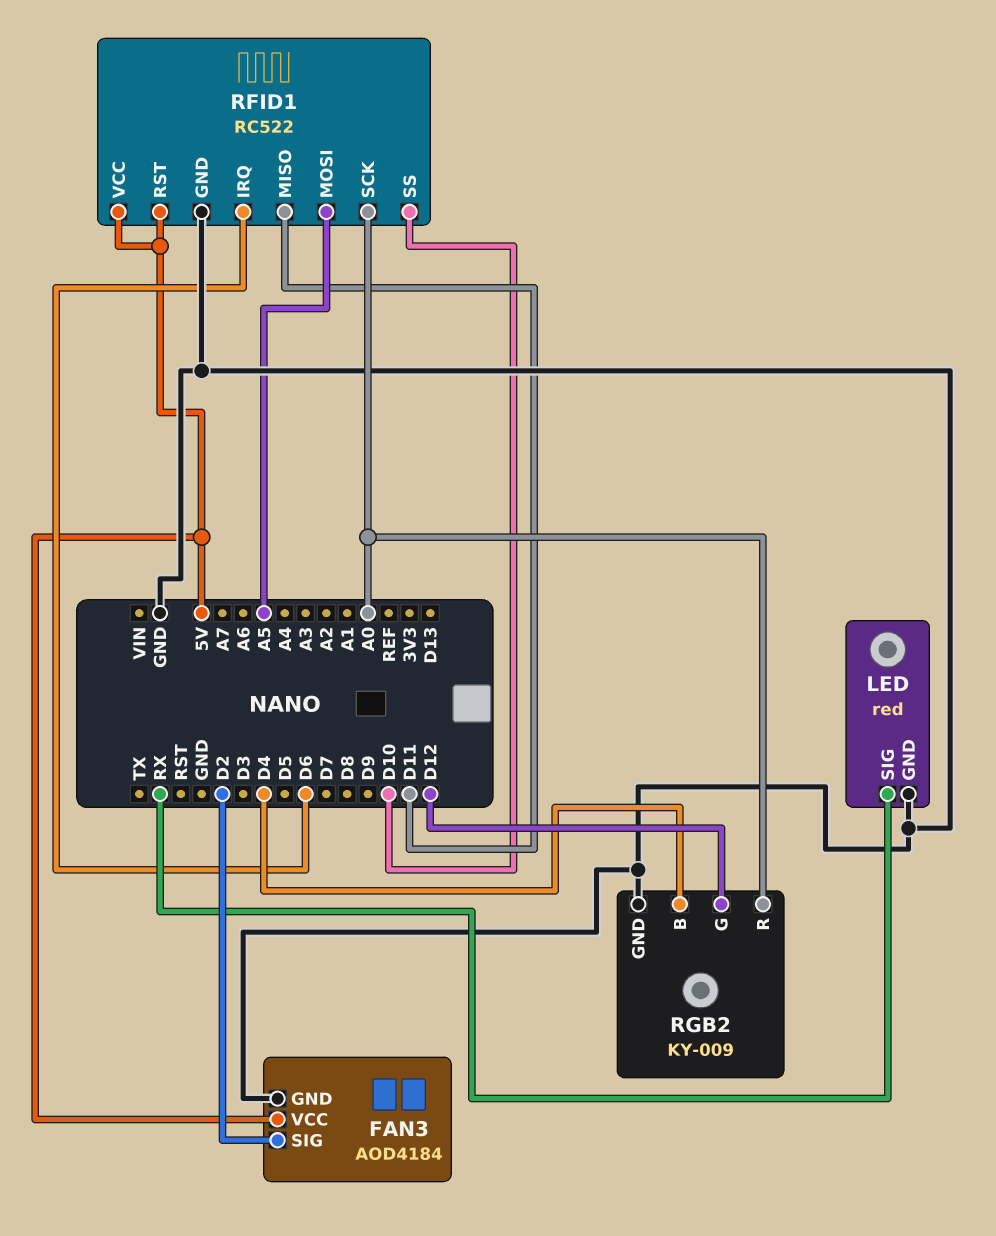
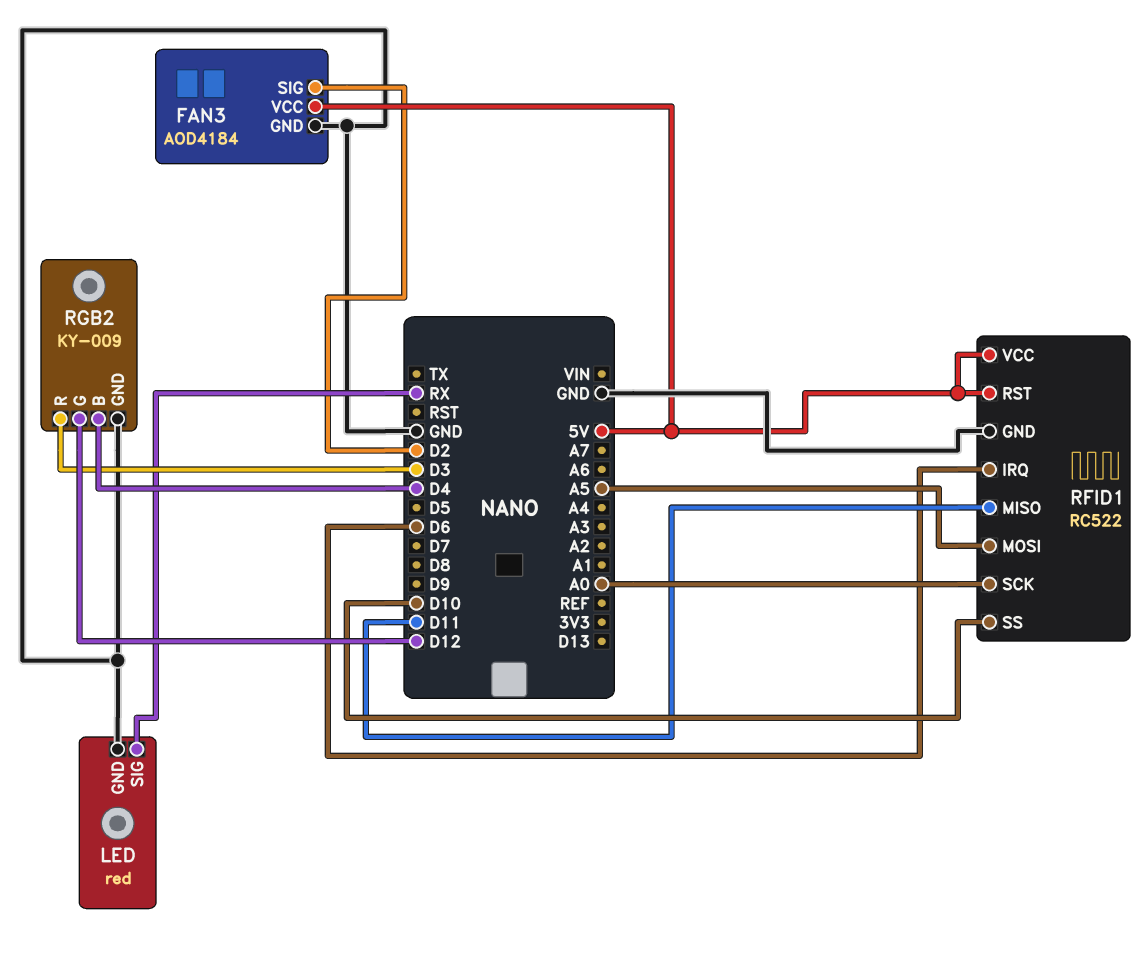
RGB2 pin R: A0 -> D3

